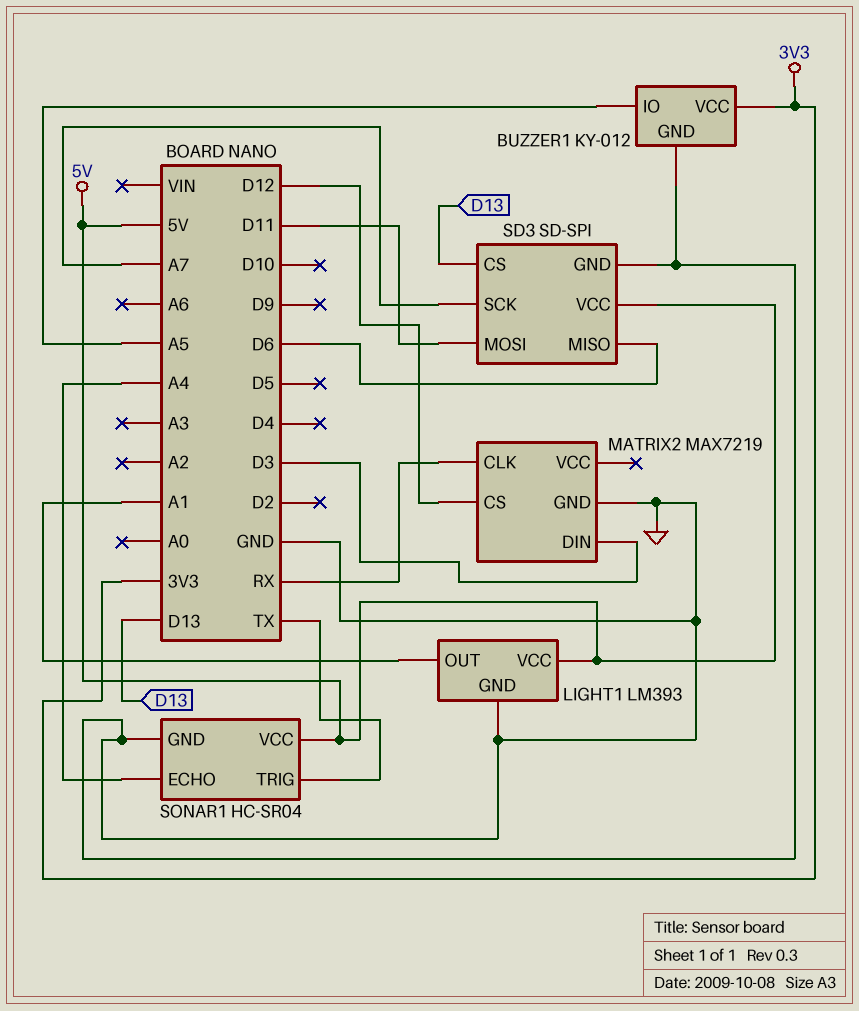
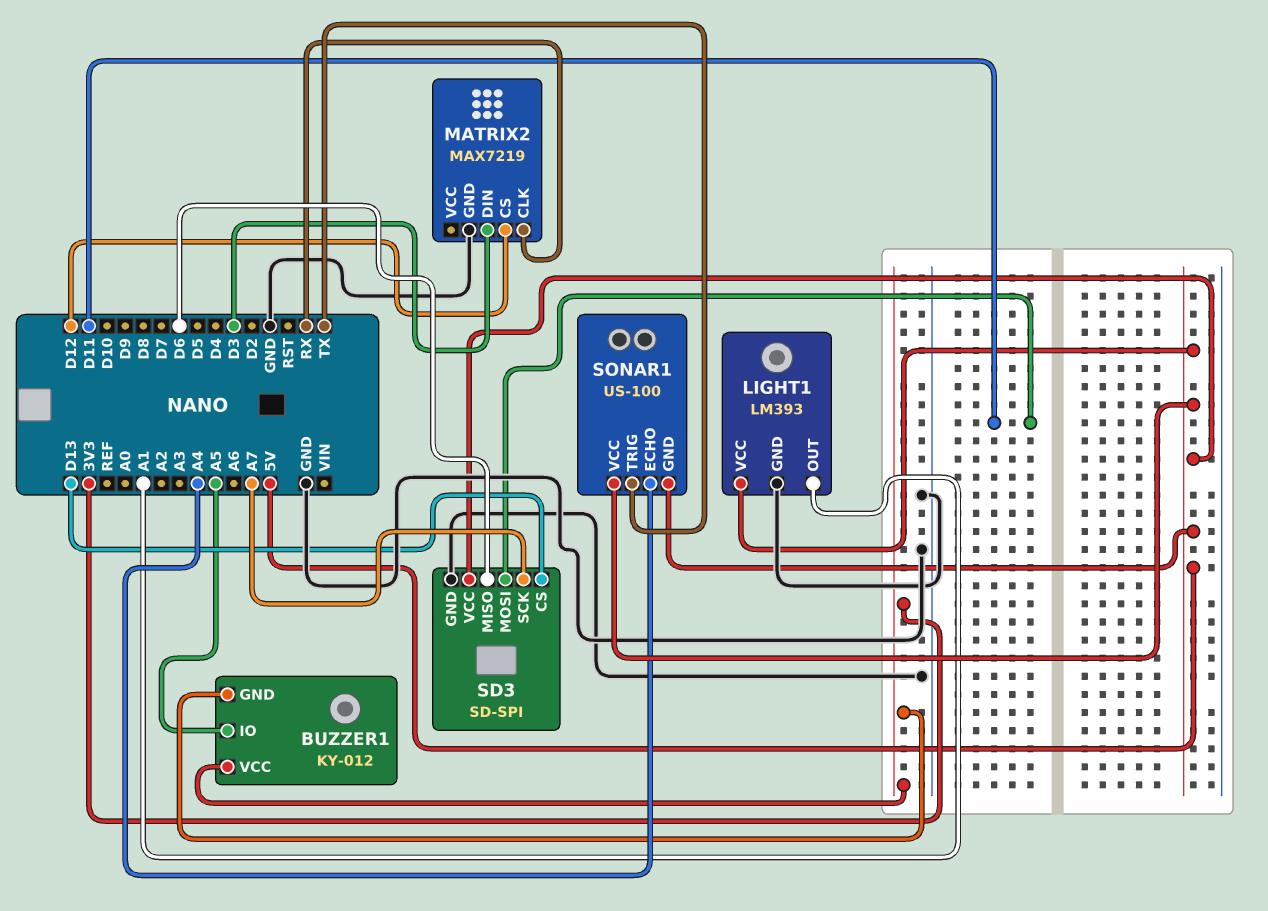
BUZZER1 pin GND: GND -> 3V3
SONAR1: HC-SR04 -> US-100
SONAR1 pin GND: GND -> 5V

